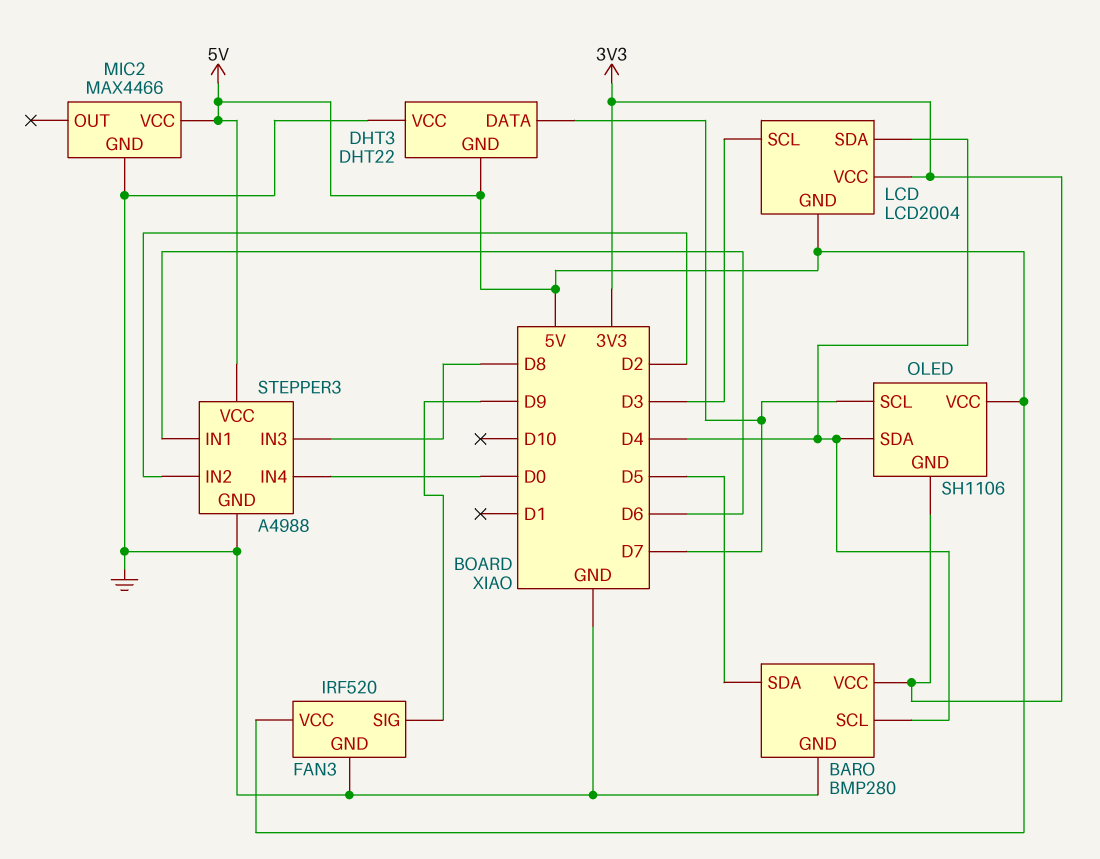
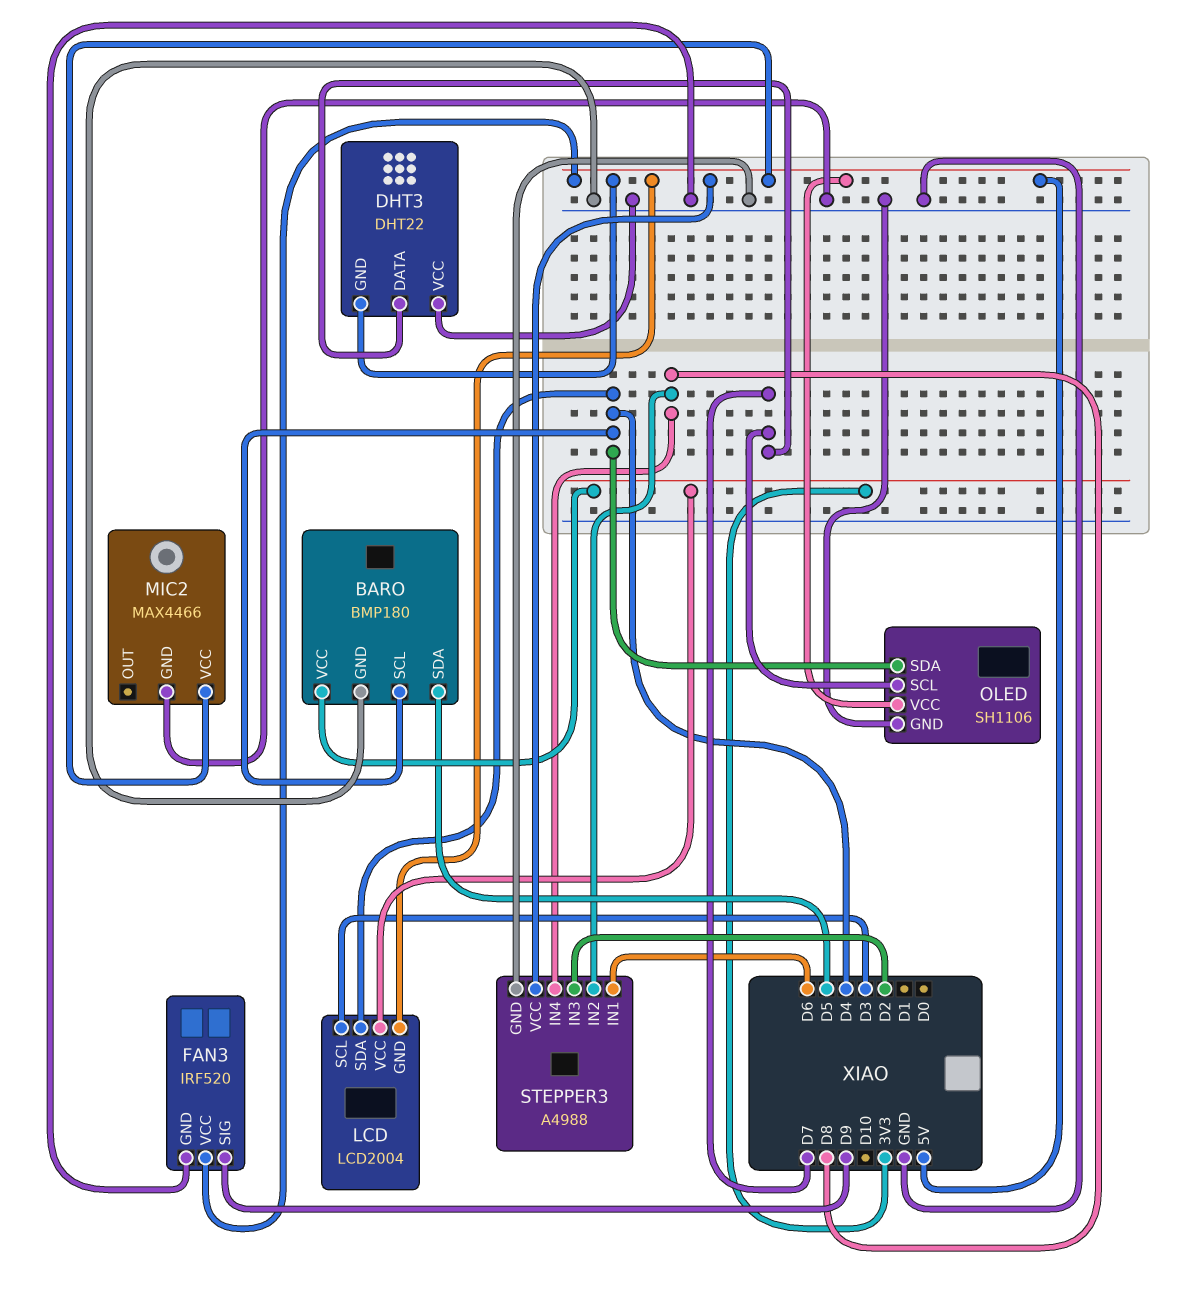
BARO: BMP280 -> BMP180
OLED pin GND: 3V3 -> GND
STEPPER3 pin IN2: D2 -> D8
STEPPER3 pin IN3: D8 -> D2
STEPPER3 pin IN4: D0 -> D8

